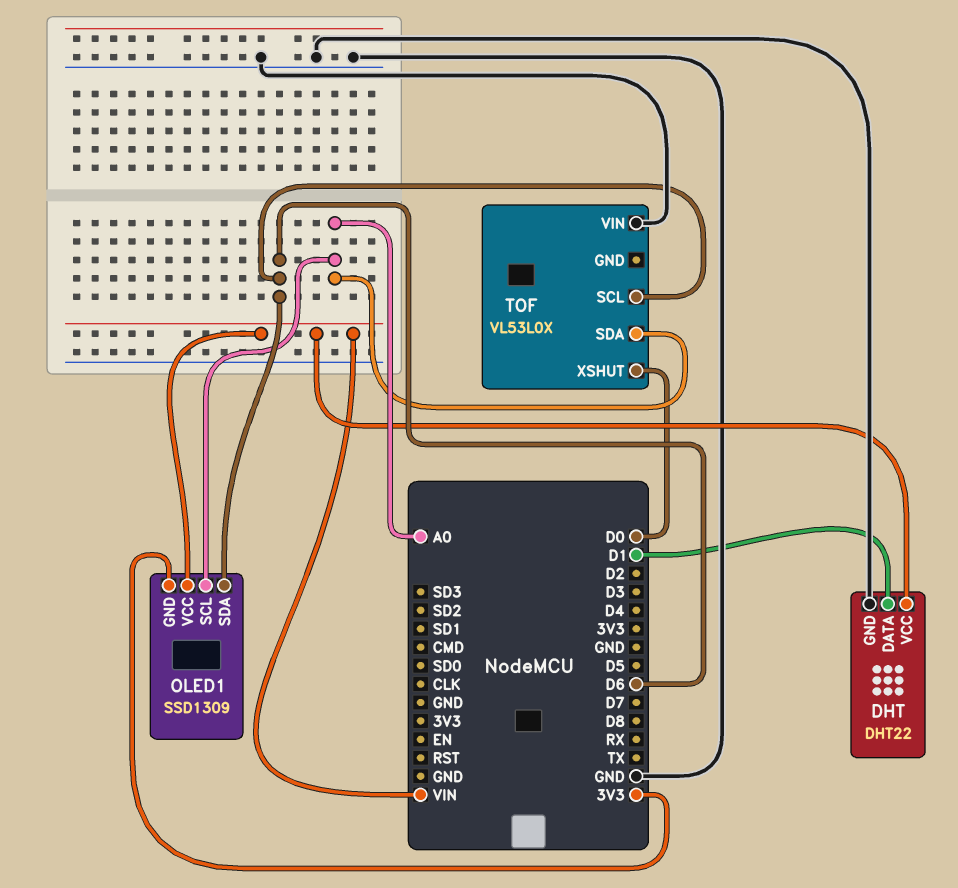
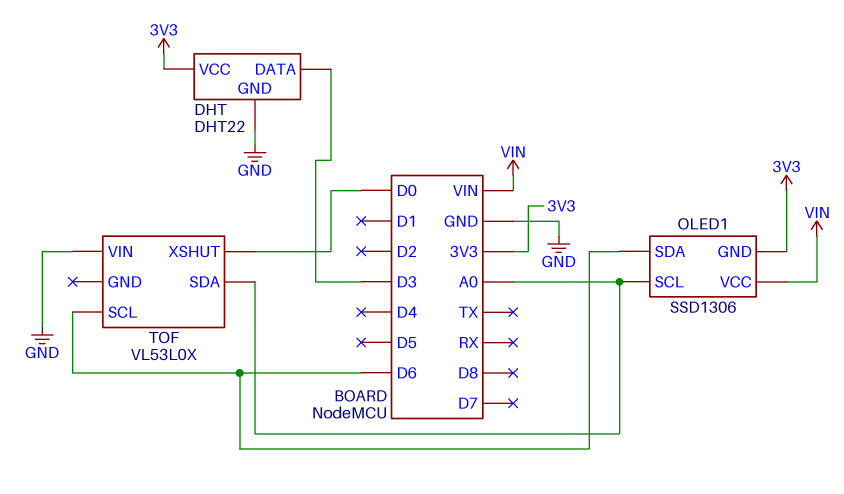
DHT pin DATA: D1 -> D3
DHT pin VCC: VIN -> 3V3
OLED1: SSD1309 -> SSD1306

